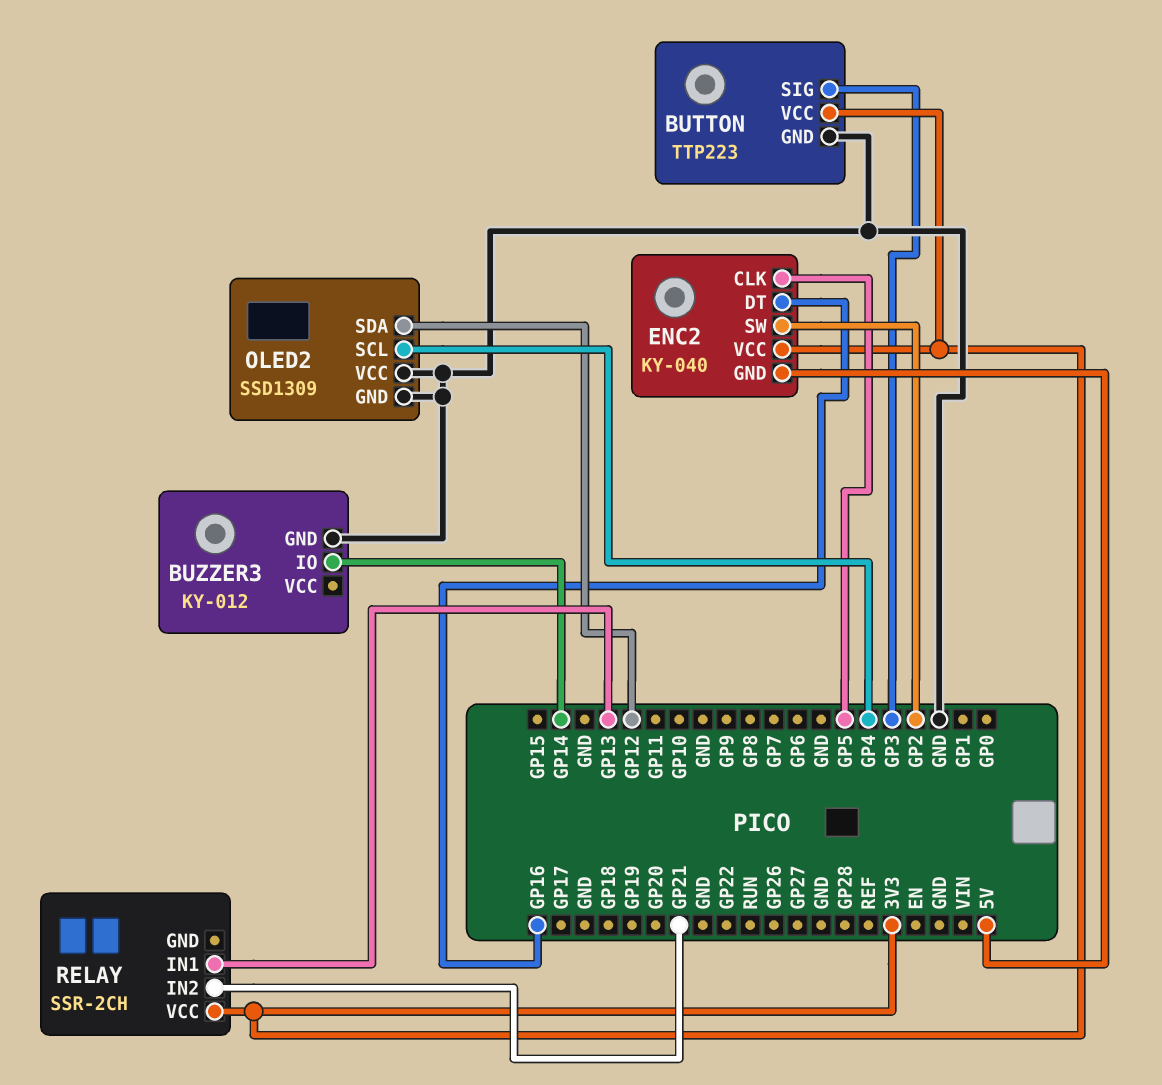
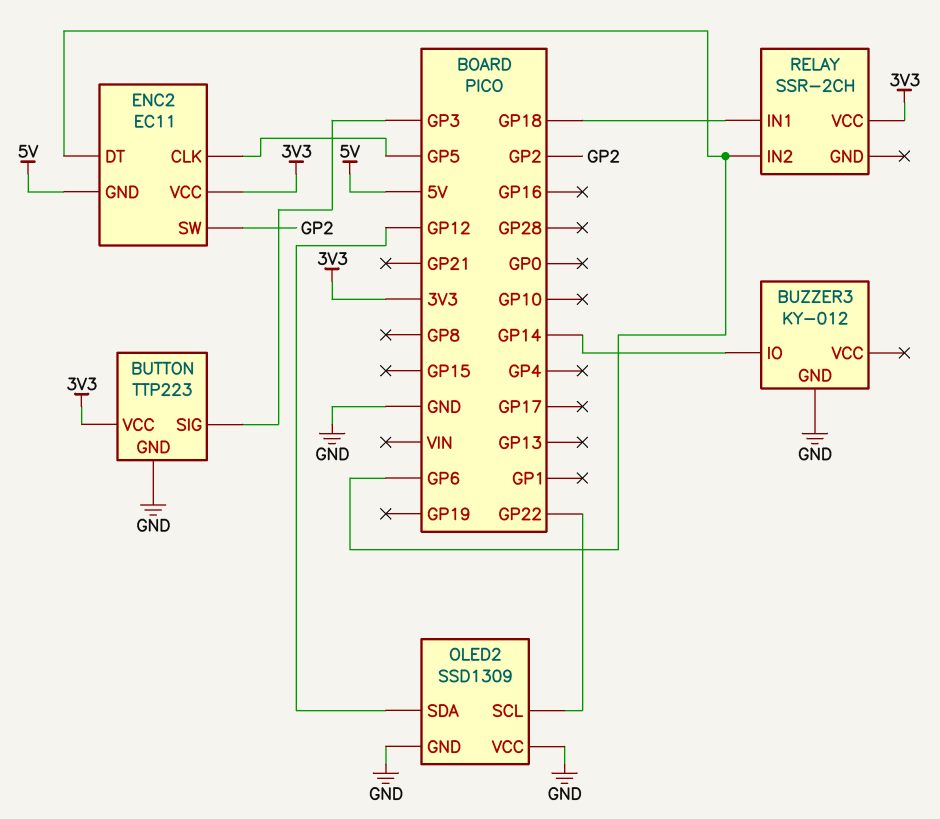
ENC2: KY-040 -> EC11
ENC2 pin DT: GP16 -> GP6
OLED2 pin SCL: GP4 -> GP22
RELAY pin IN1: GP13 -> GP18
RELAY pin IN2: GP21 -> GP6

